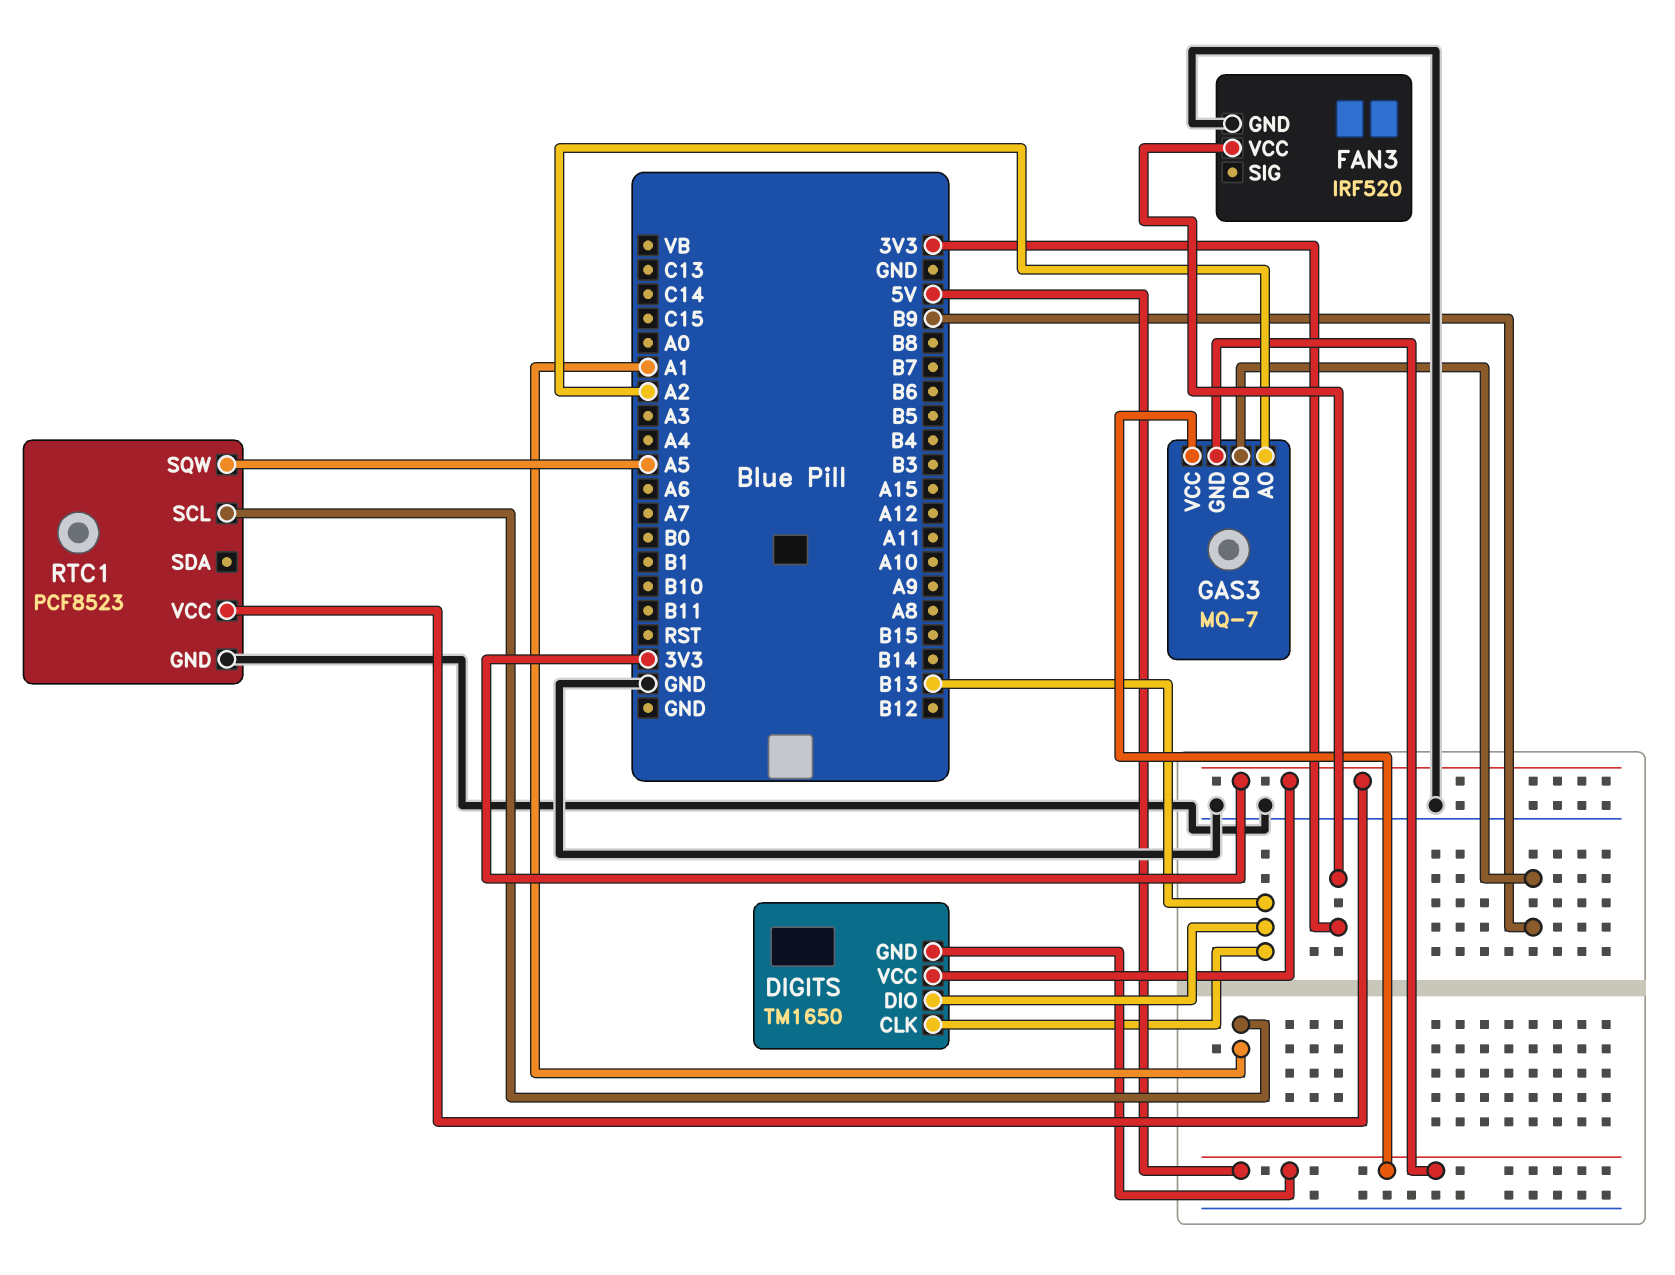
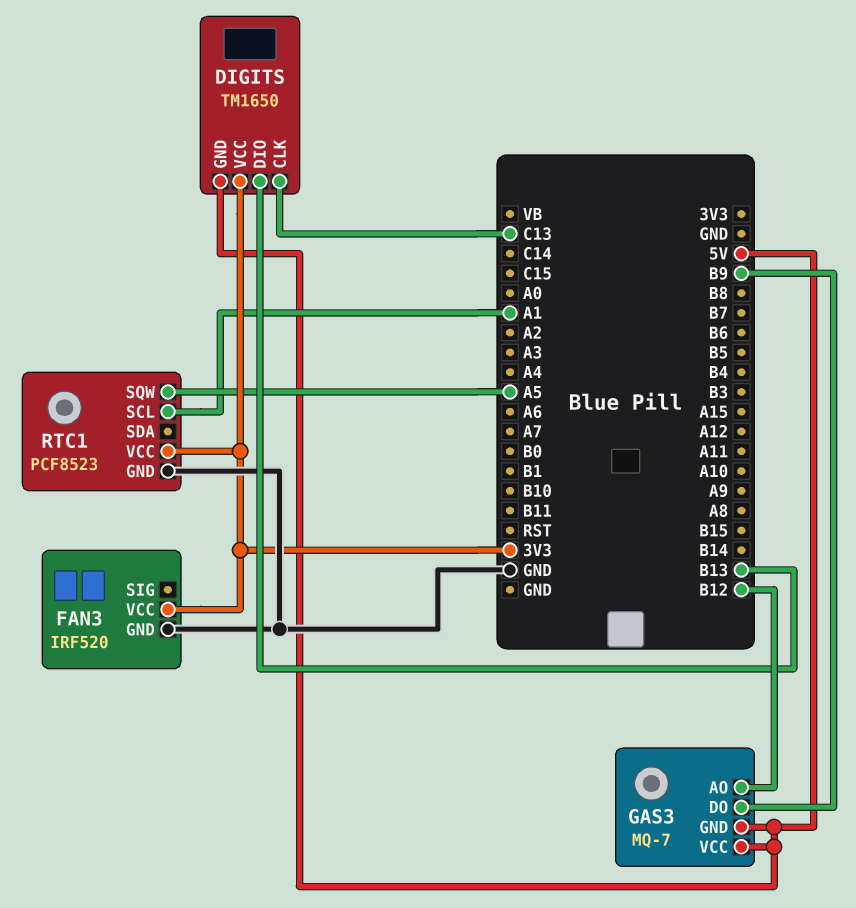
DIGITS pin CLK: B13 -> C13
GAS3 pin AO: A2 -> B12

